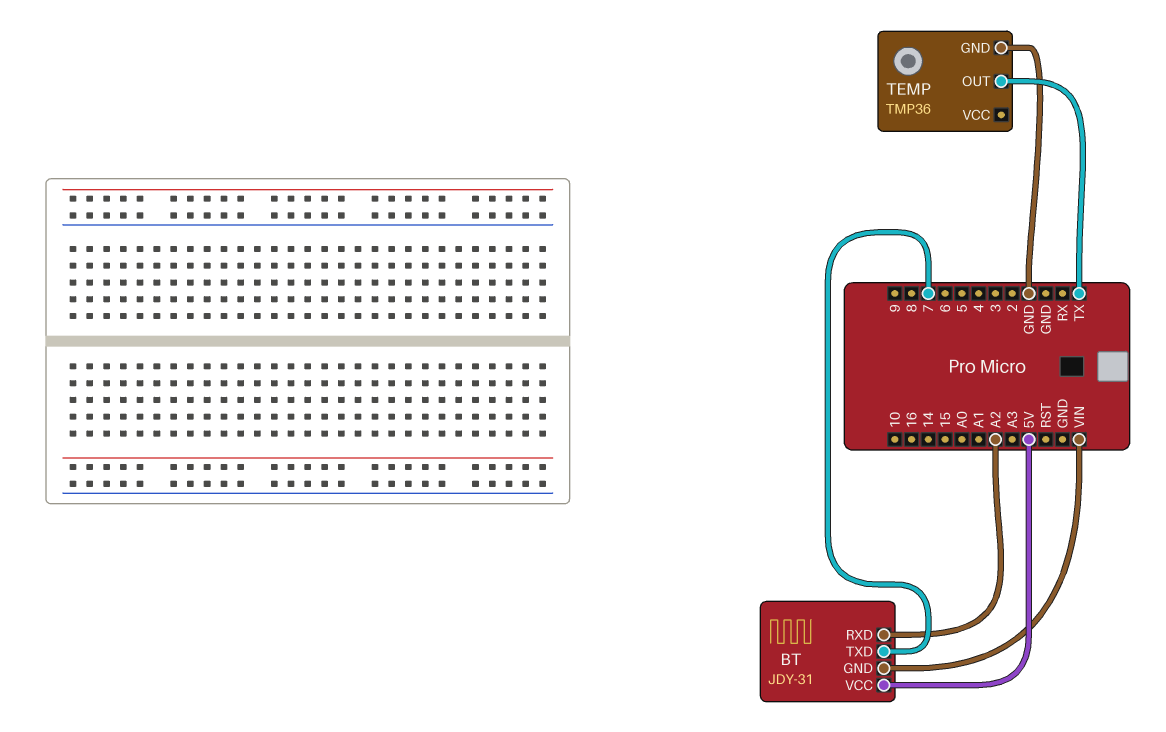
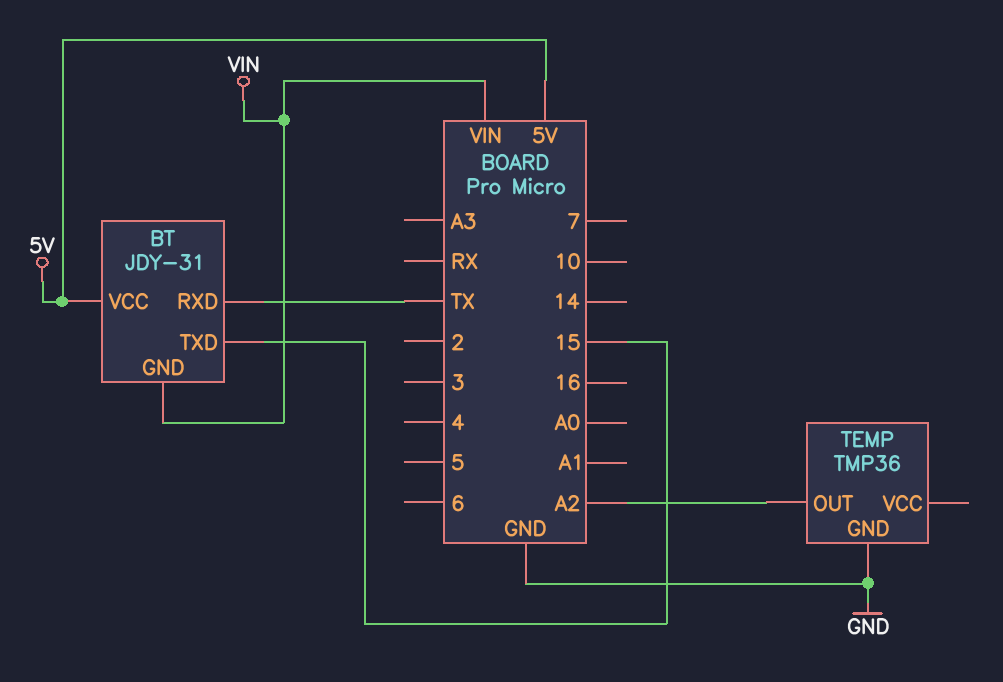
BT pin RXD: A2 -> TX
BT pin TXD: 7 -> 15
TEMP pin OUT: TX -> A2

